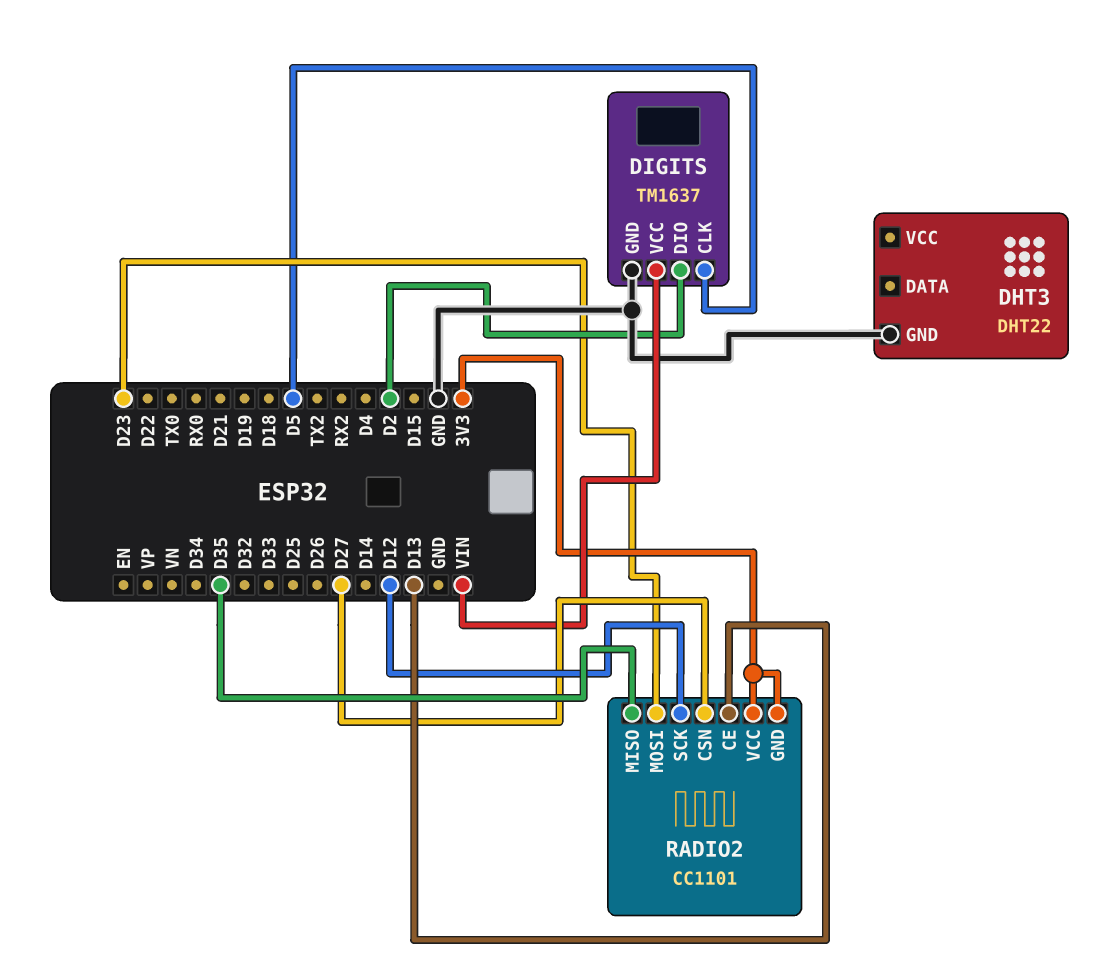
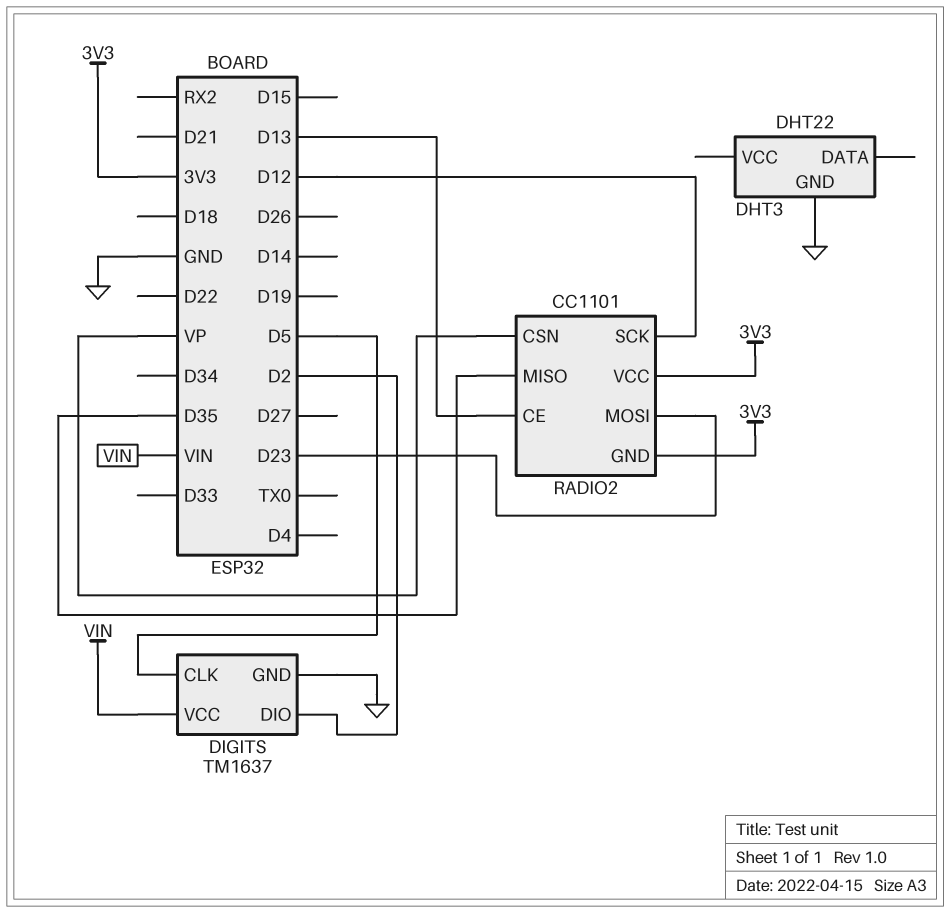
RADIO2 pin CSN: D27 -> VP

